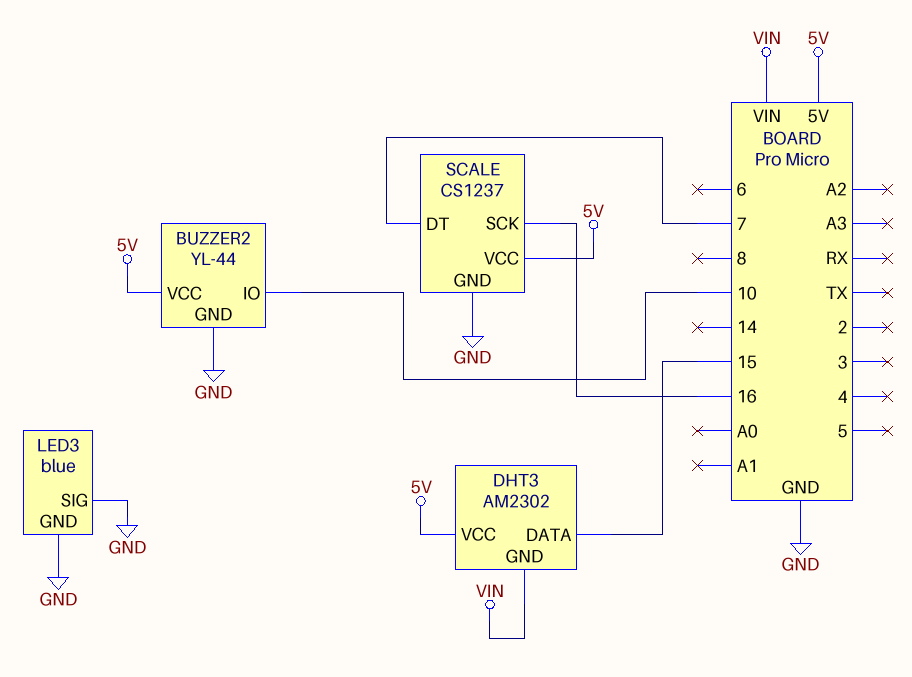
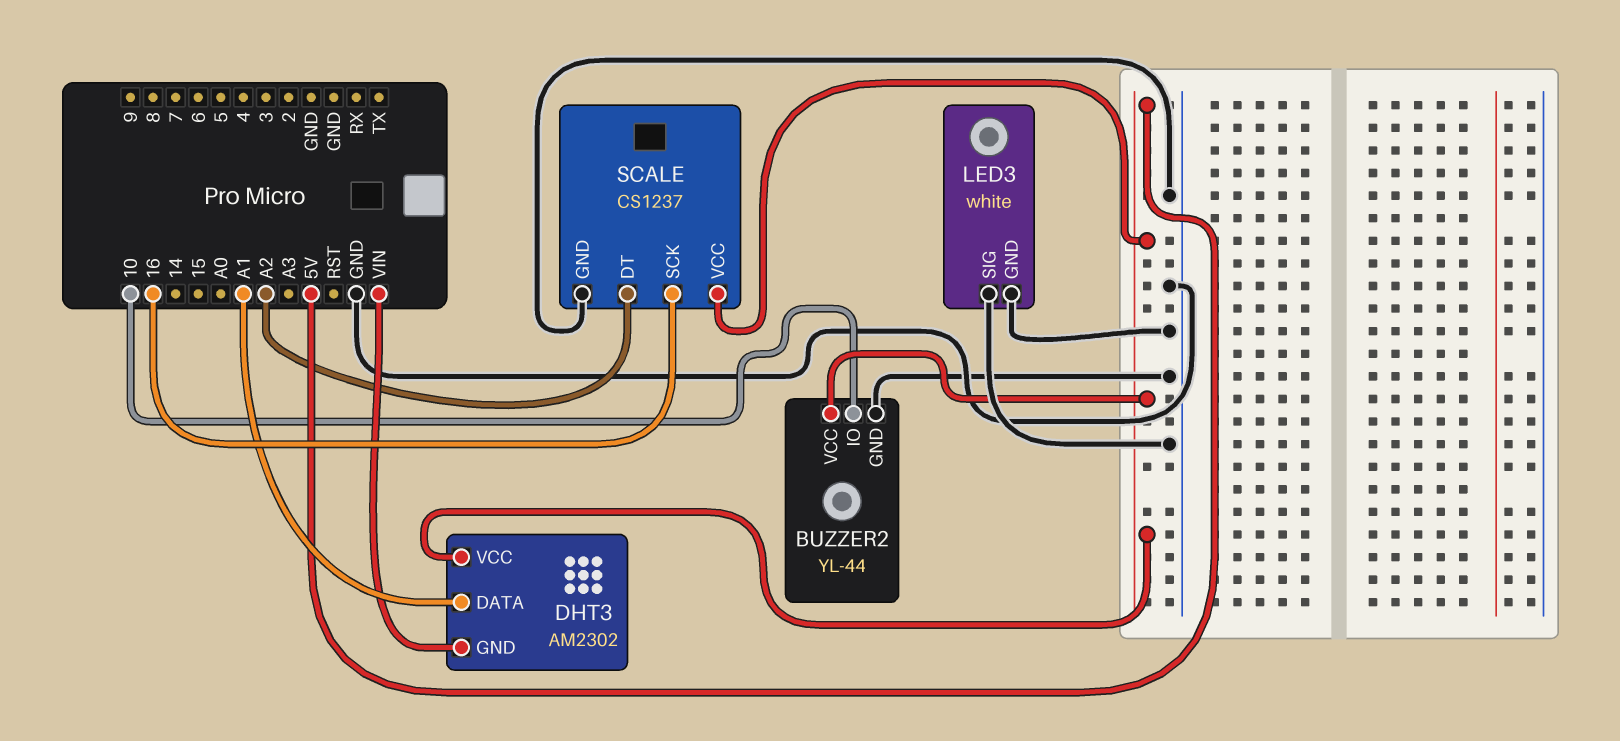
DHT3 pin DATA: 15 -> A1
LED3: blue -> white
SCALE pin DT: 7 -> A2

